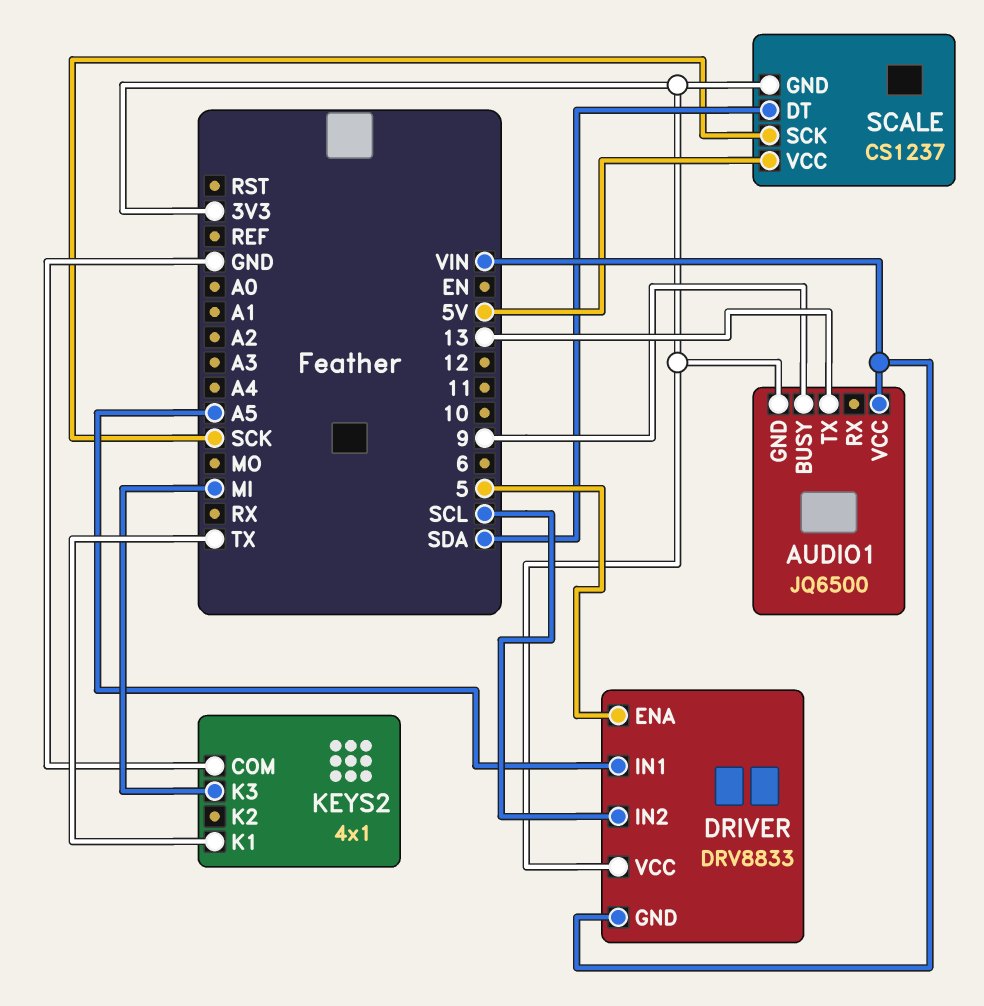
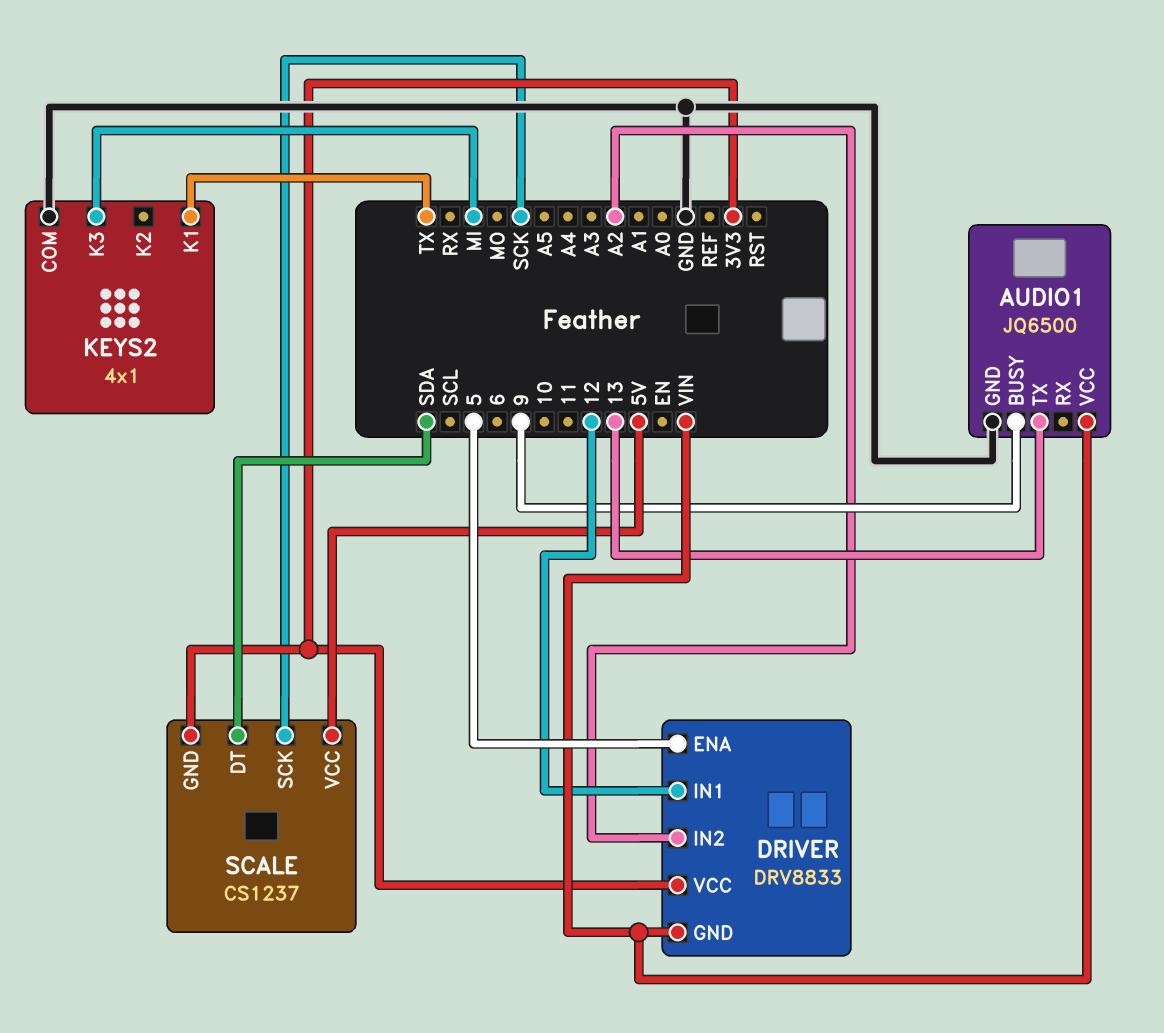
AUDIO1 pin GND: 3V3 -> GND
DRIVER pin IN1: A5 -> 12
DRIVER pin IN2: SCL -> A2

